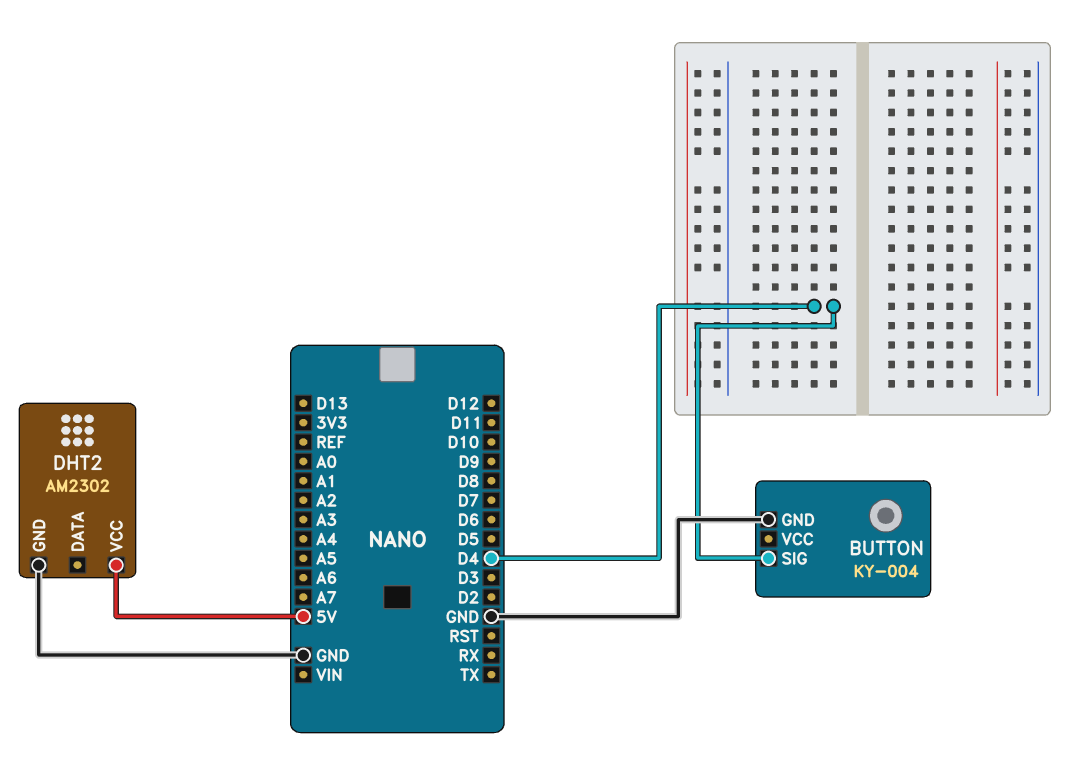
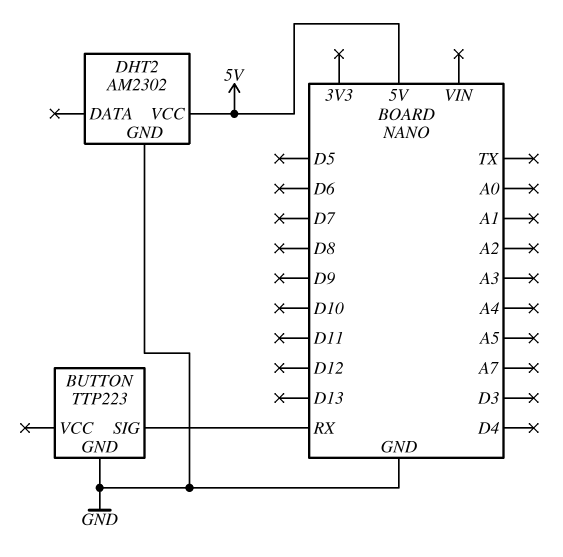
BUTTON: KY-004 -> TTP223
BUTTON pin SIG: D4 -> RX

